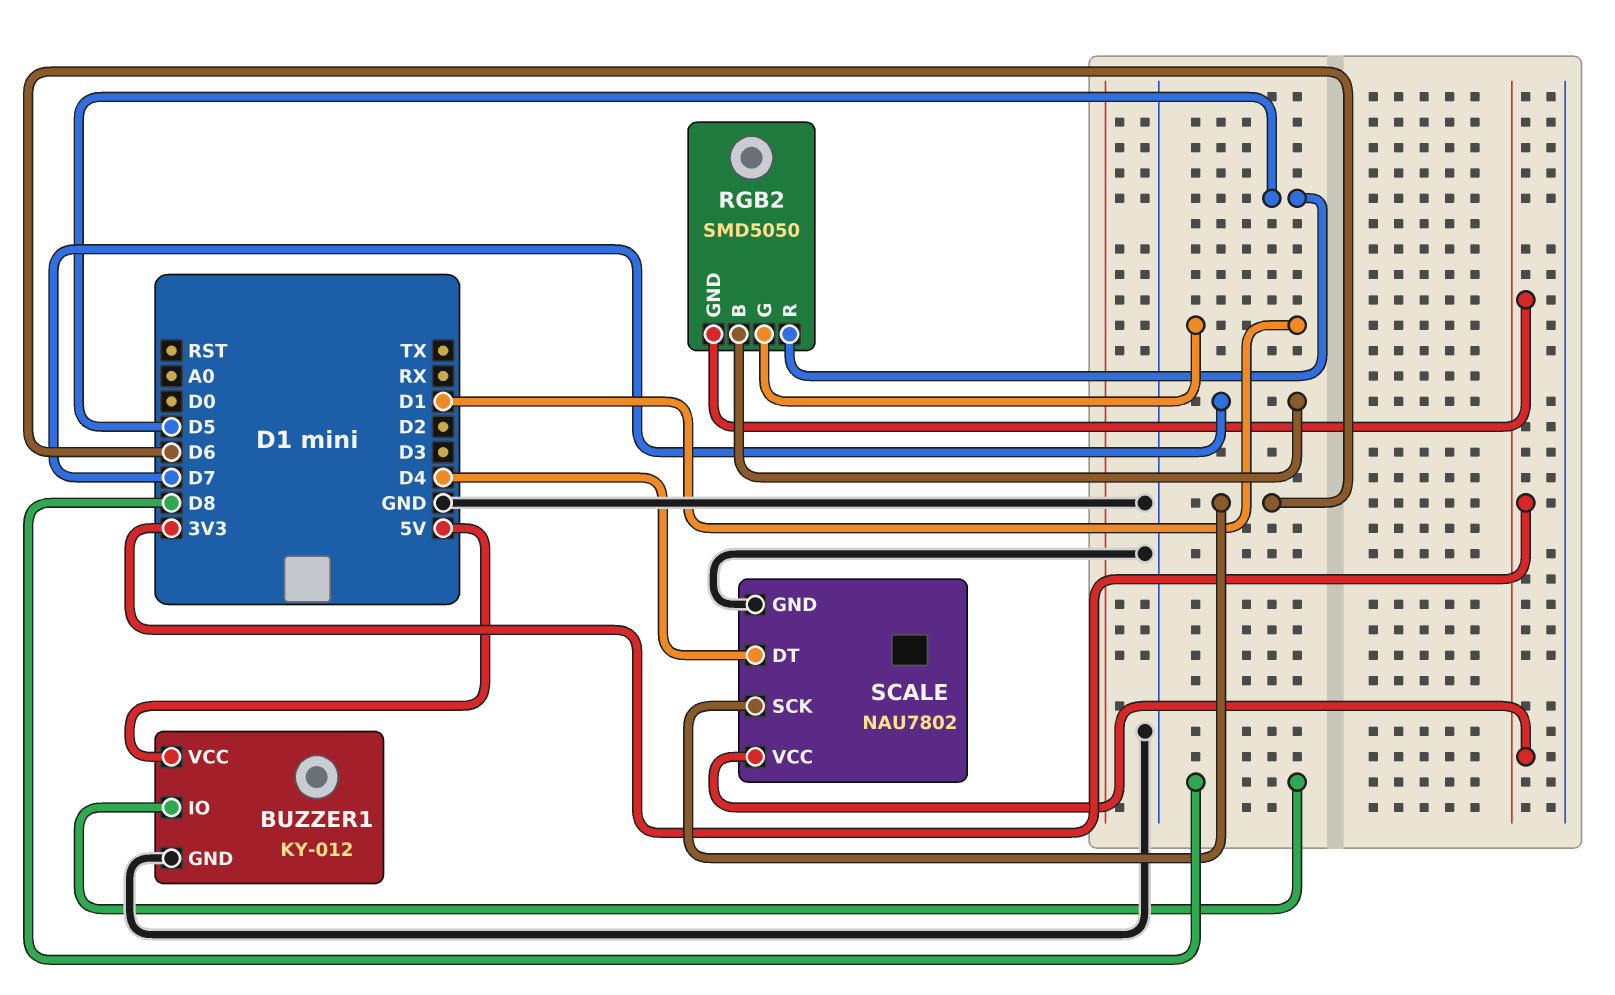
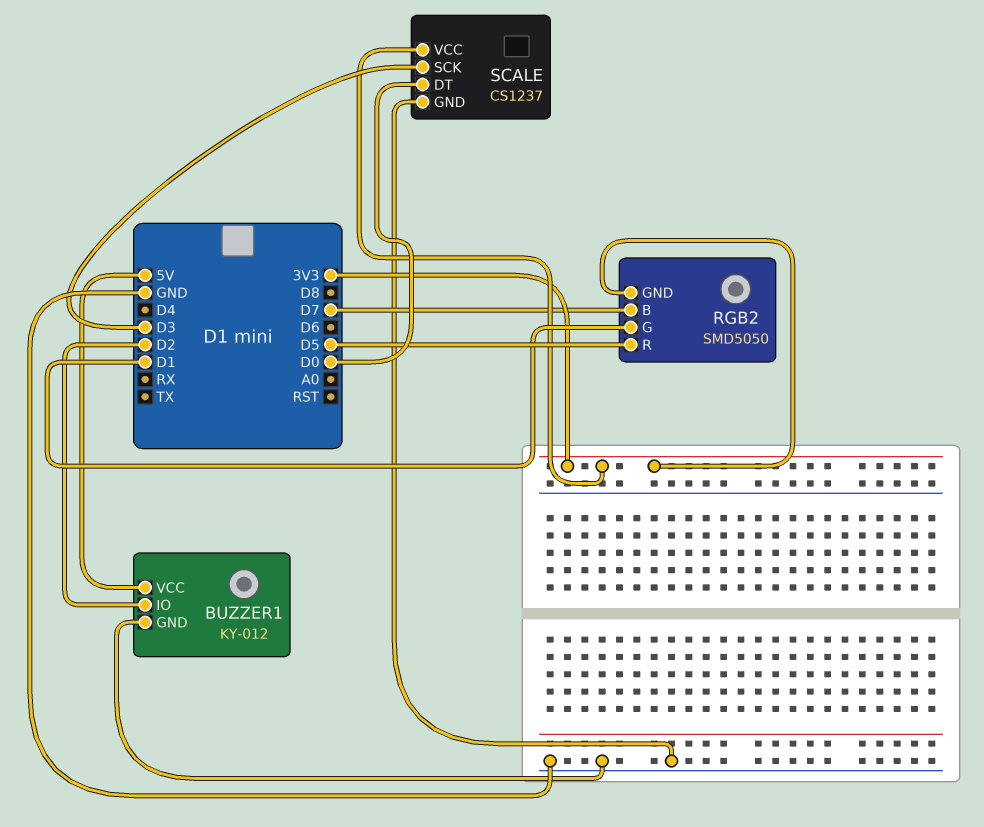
BUZZER1 pin IO: D8 -> D2
SCALE: NAU7802 -> CS1237
SCALE pin DT: D4 -> D0
SCALE pin SCK: D6 -> D3

